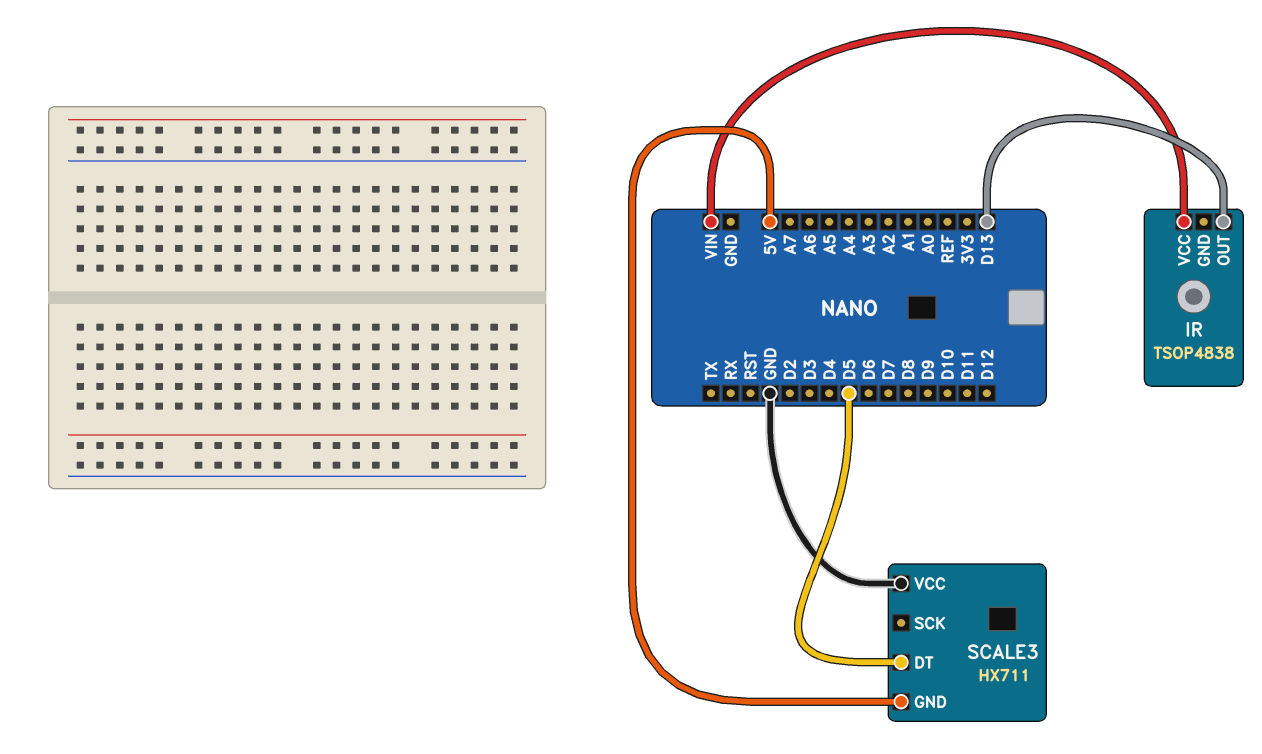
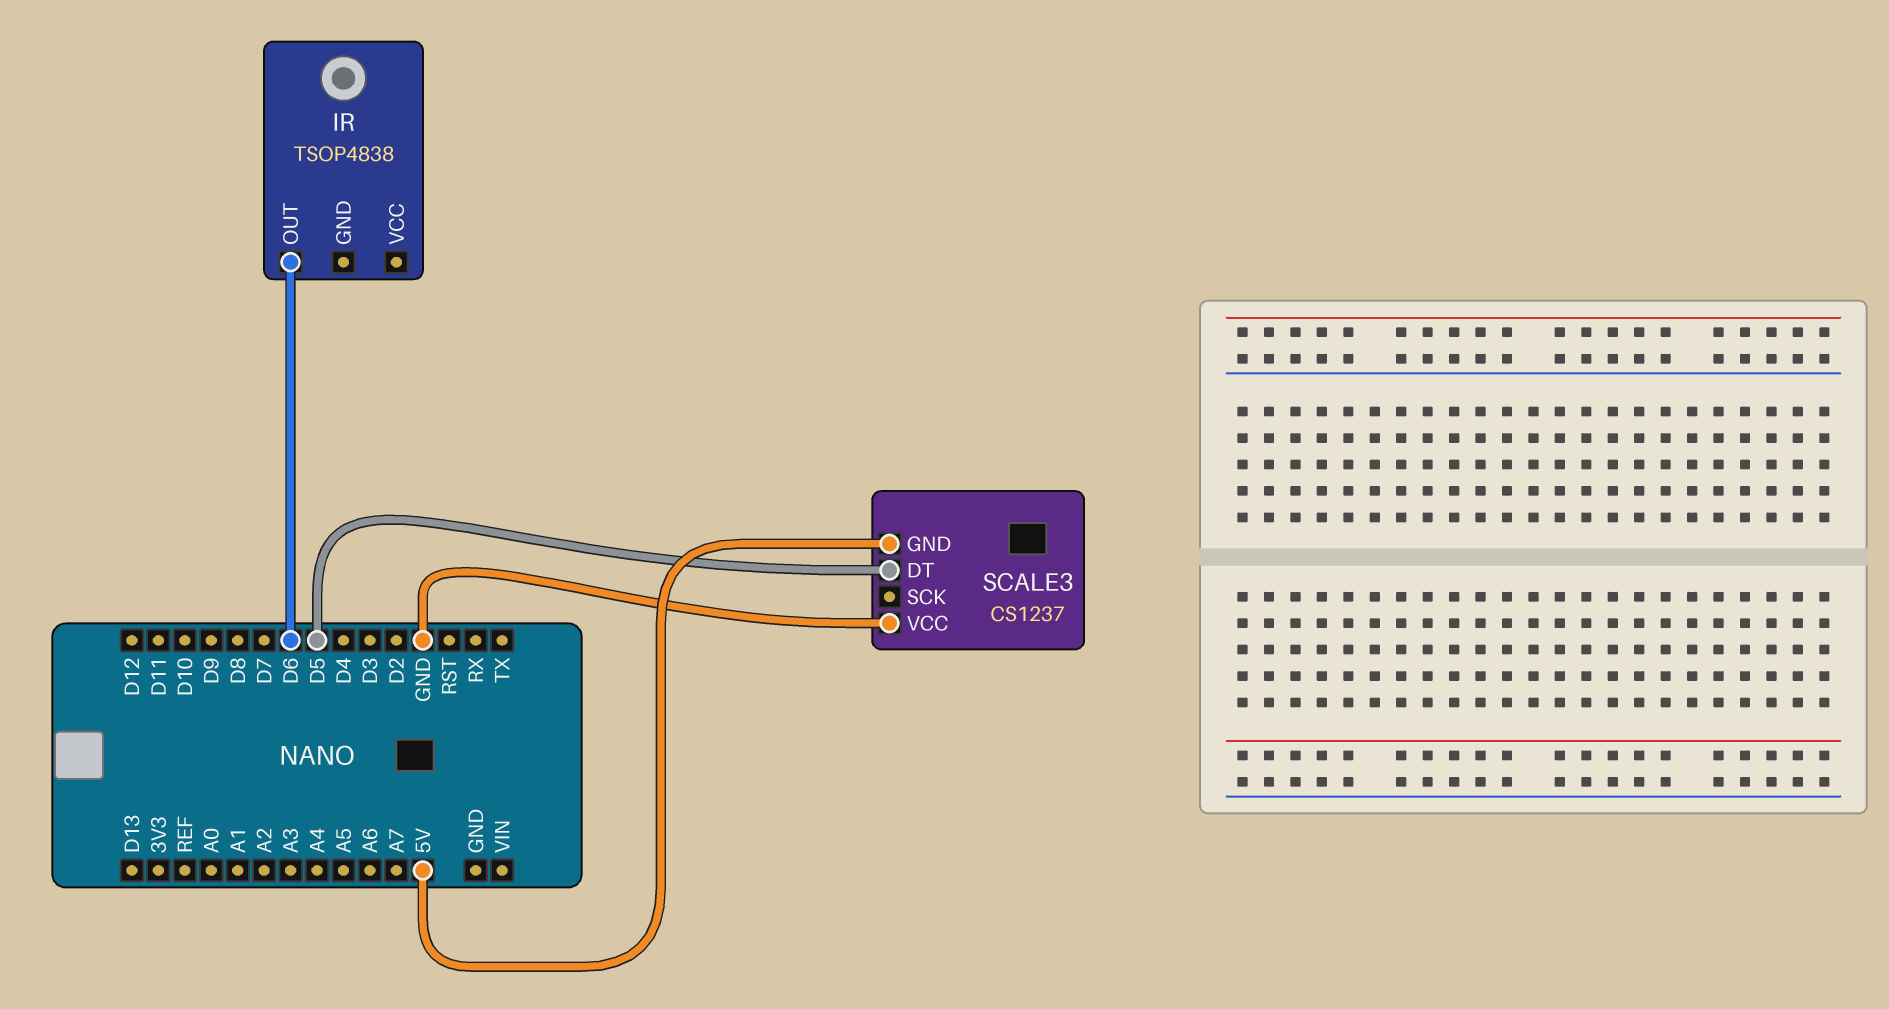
IR pin OUT: D13 -> D6
IR pin VCC: VIN -> none
SCALE3: HX711 -> CS1237

